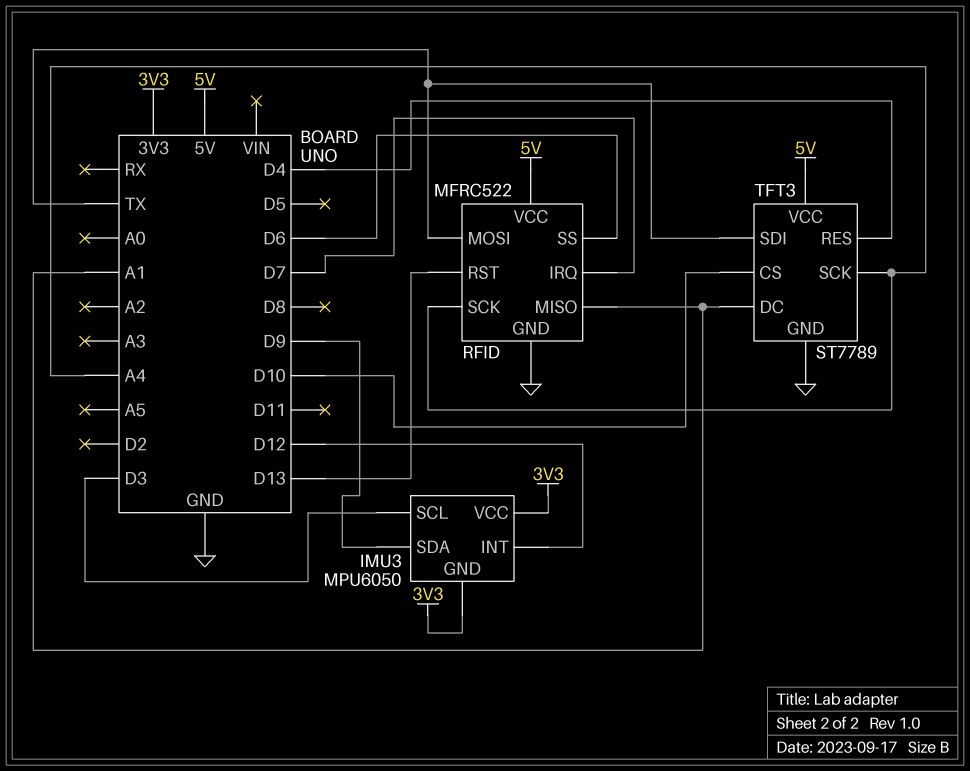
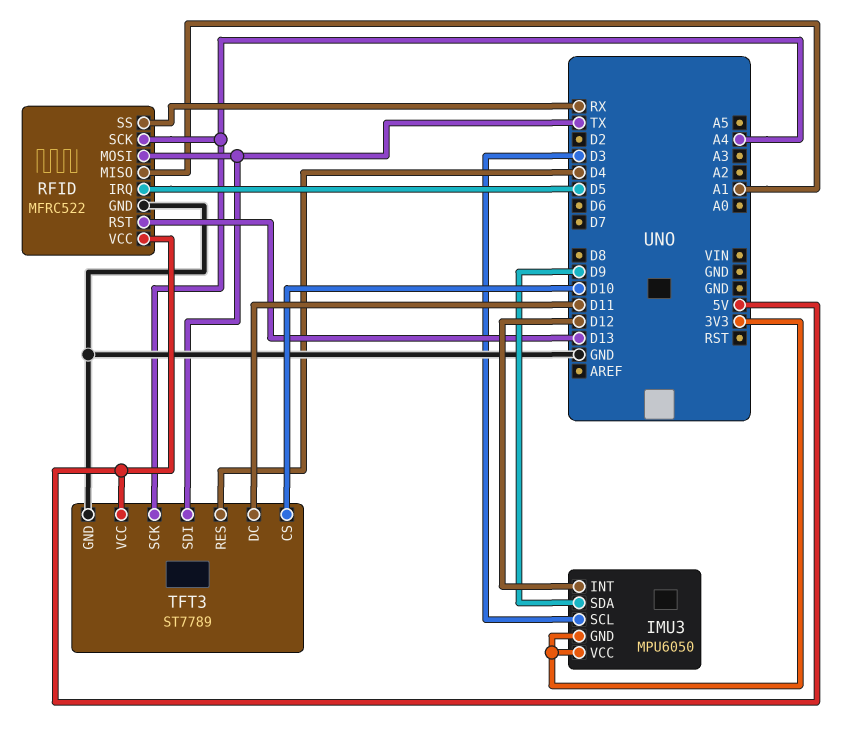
RFID pin IRQ: D7 -> D5
RFID pin SS: D6 -> RX
TFT3 pin DC: A1 -> D11

